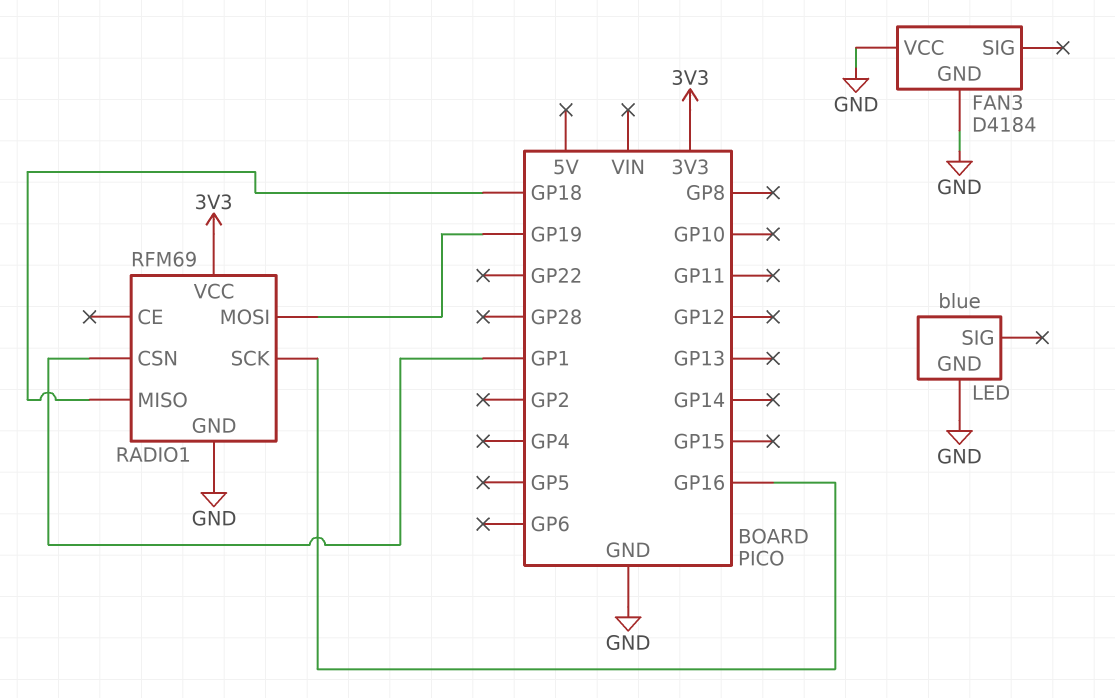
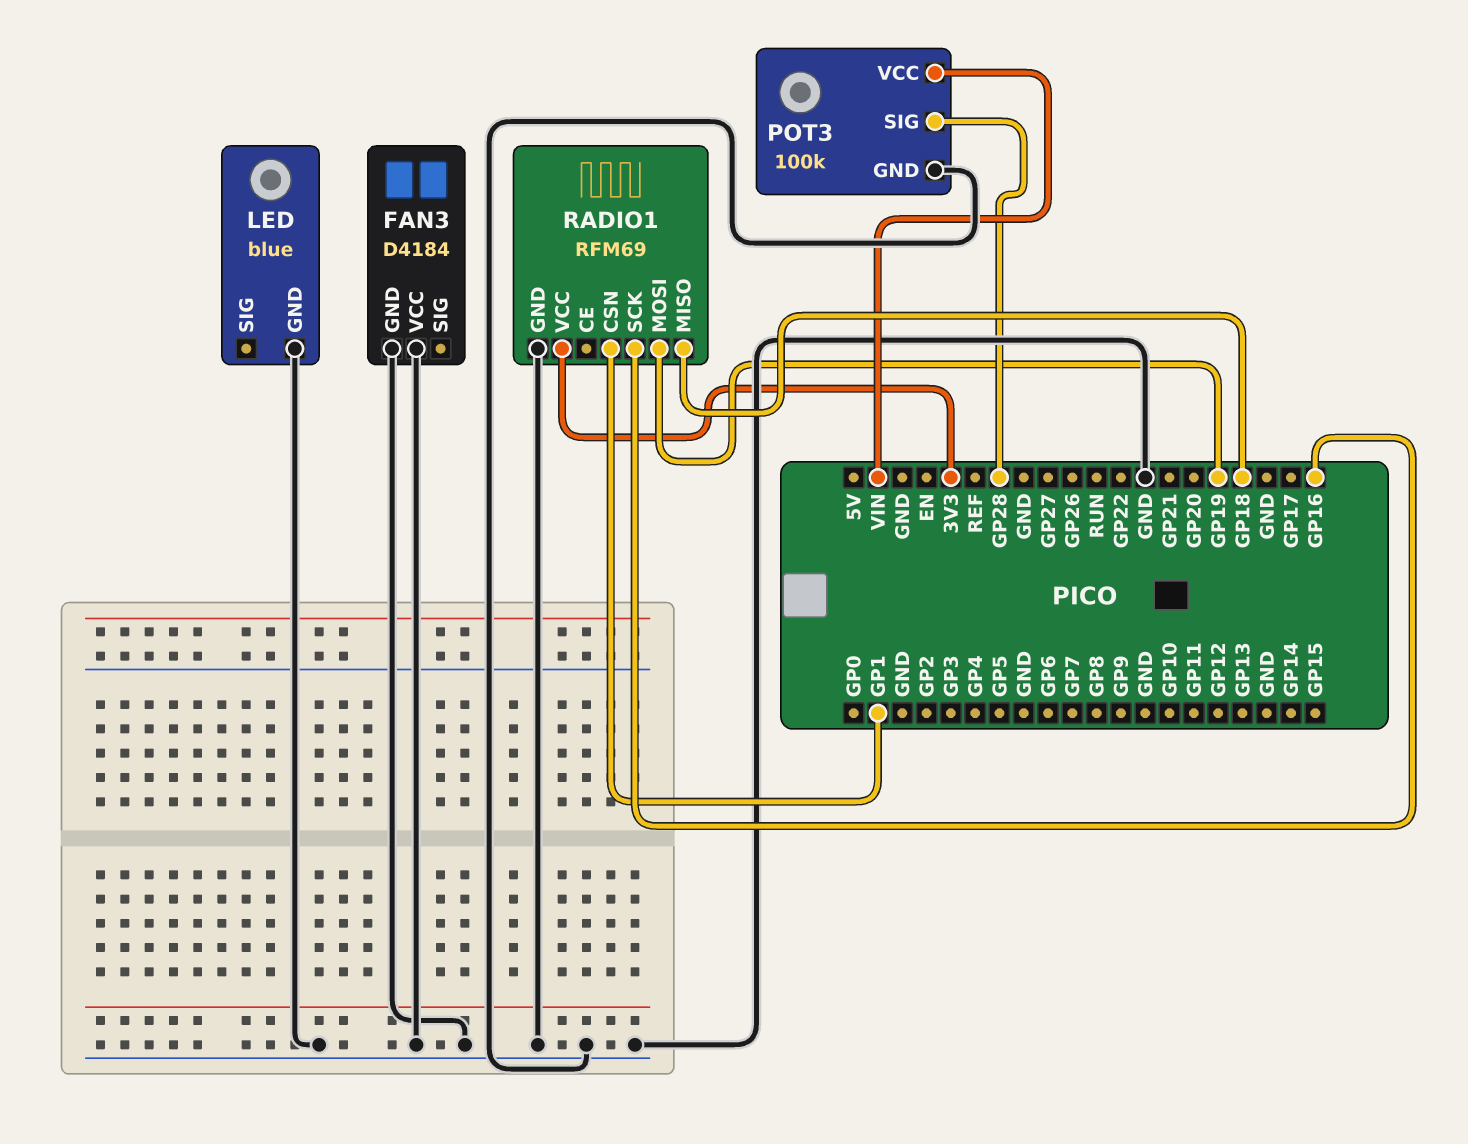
POT3: none -> 100k
POT3 pin GND: none -> GND
POT3 pin SIG: none -> GP28
POT3 pin VCC: none -> VIN

